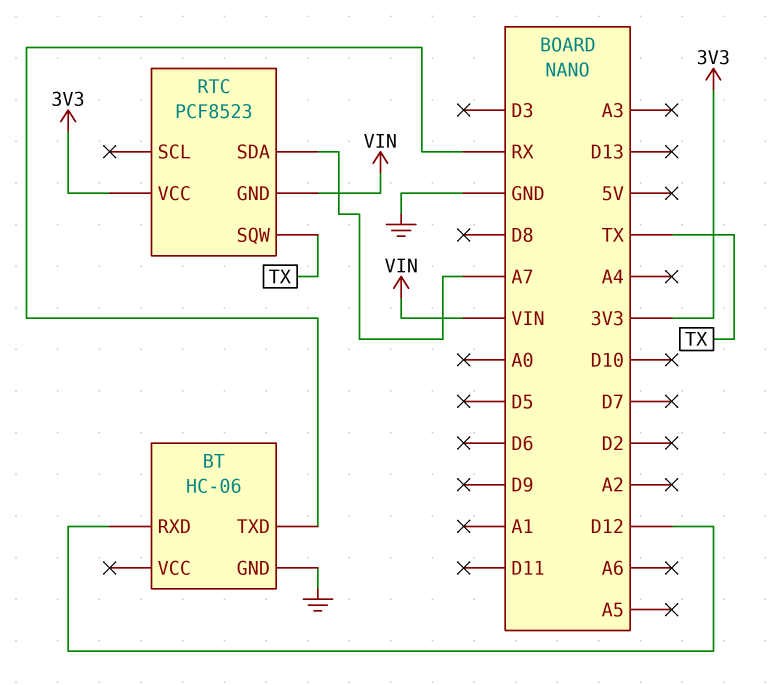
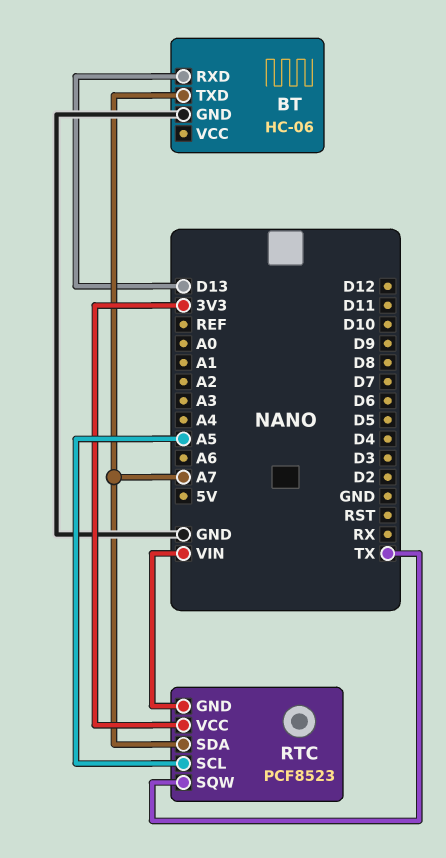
BT pin RXD: D12 -> D13
BT pin TXD: RX -> A7
RTC pin SCL: none -> A5

